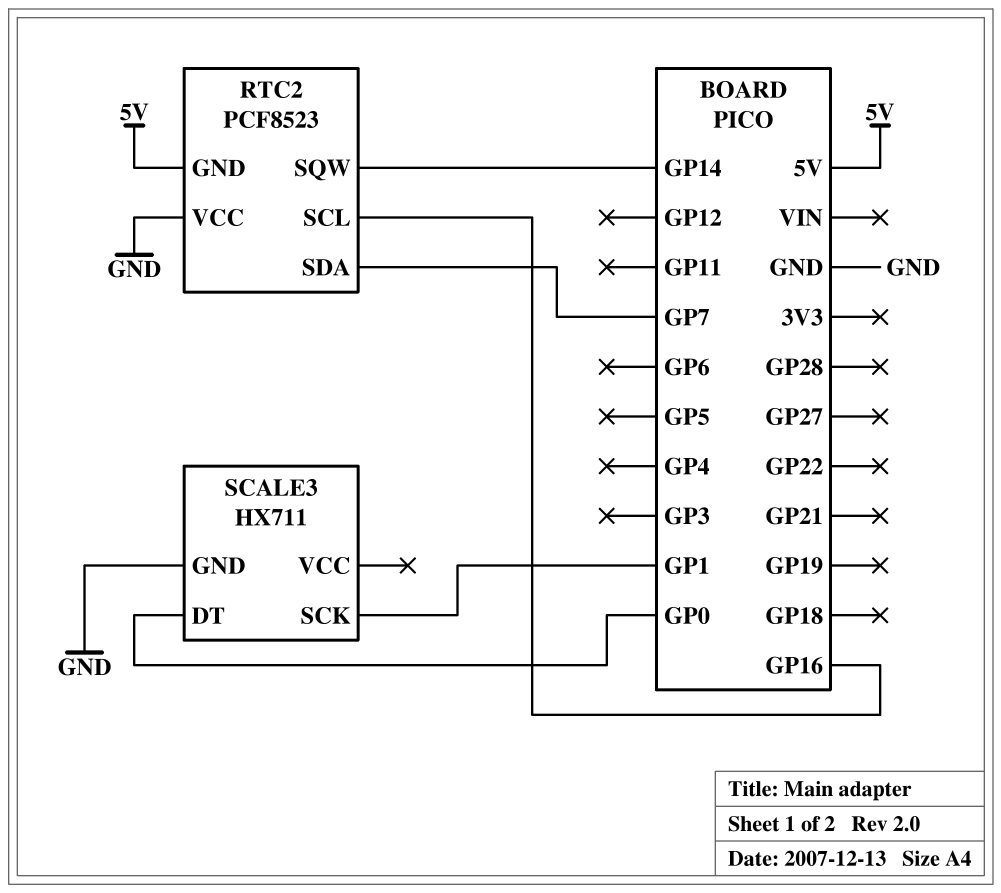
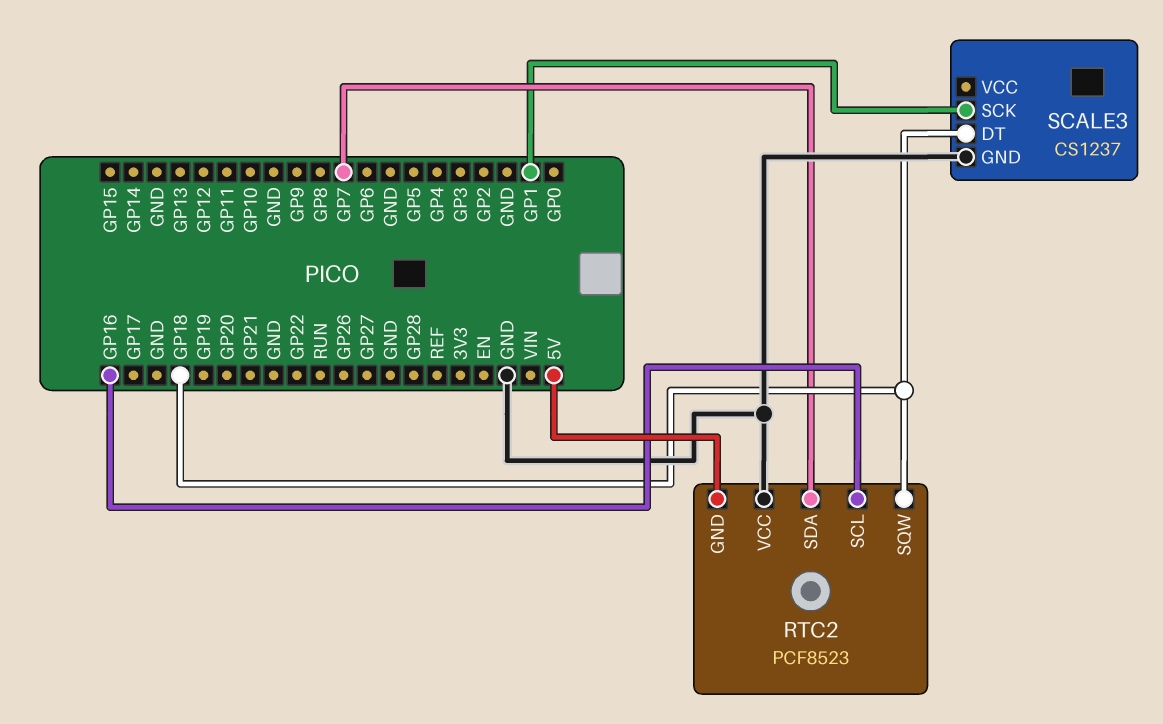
RTC2 pin SQW: GP14 -> GP18
SCALE3: HX711 -> CS1237
SCALE3 pin DT: GP0 -> GP18

